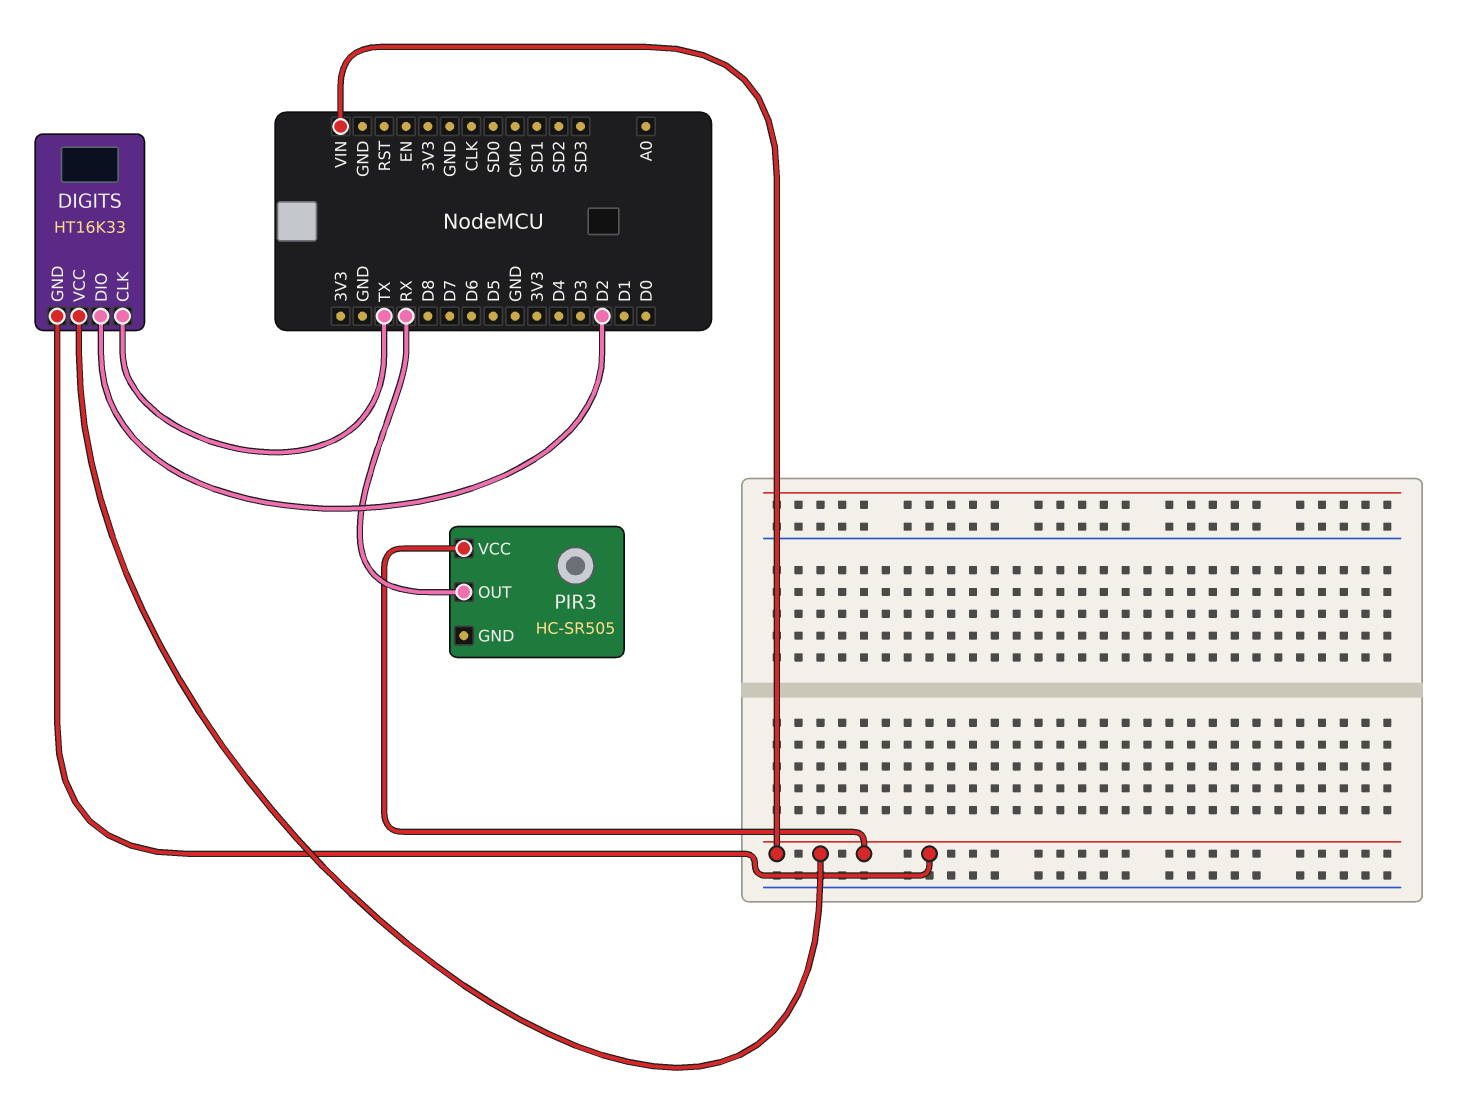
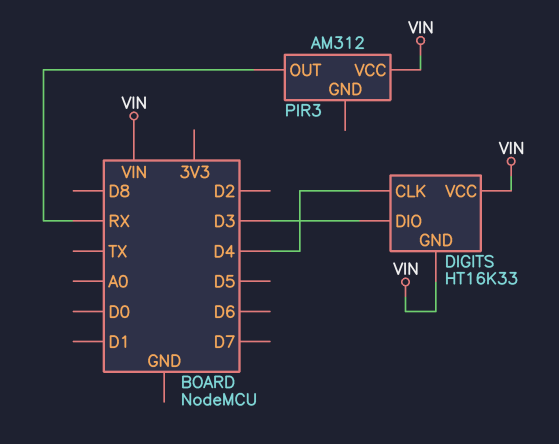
DIGITS pin CLK: TX -> D4
DIGITS pin DIO: D2 -> D3
PIR3: HC-SR505 -> AM312

